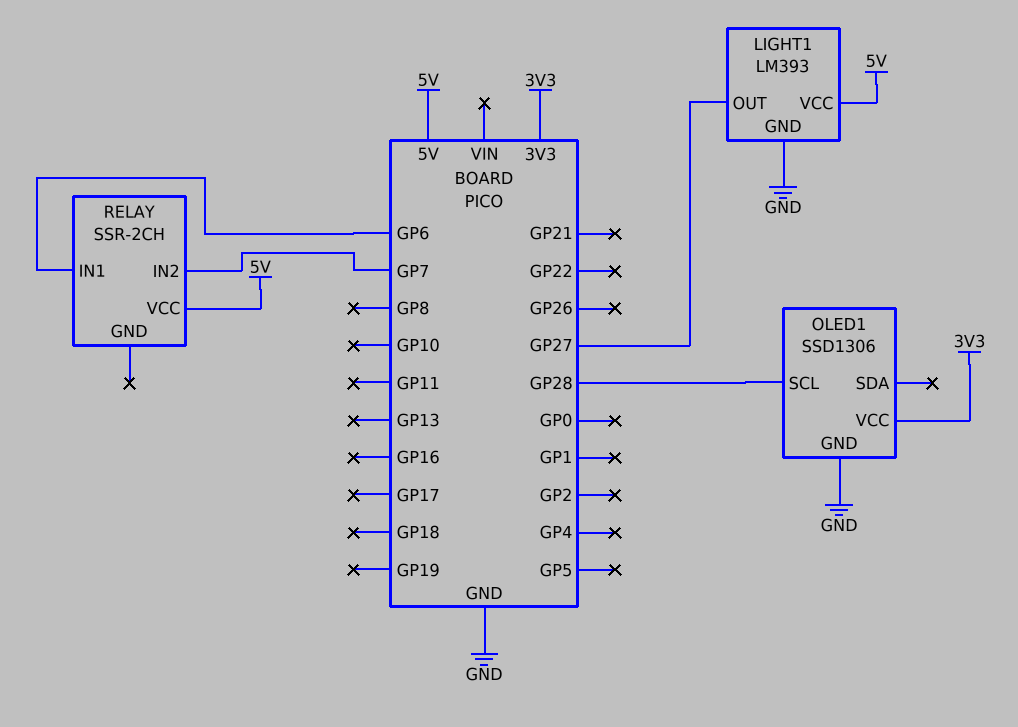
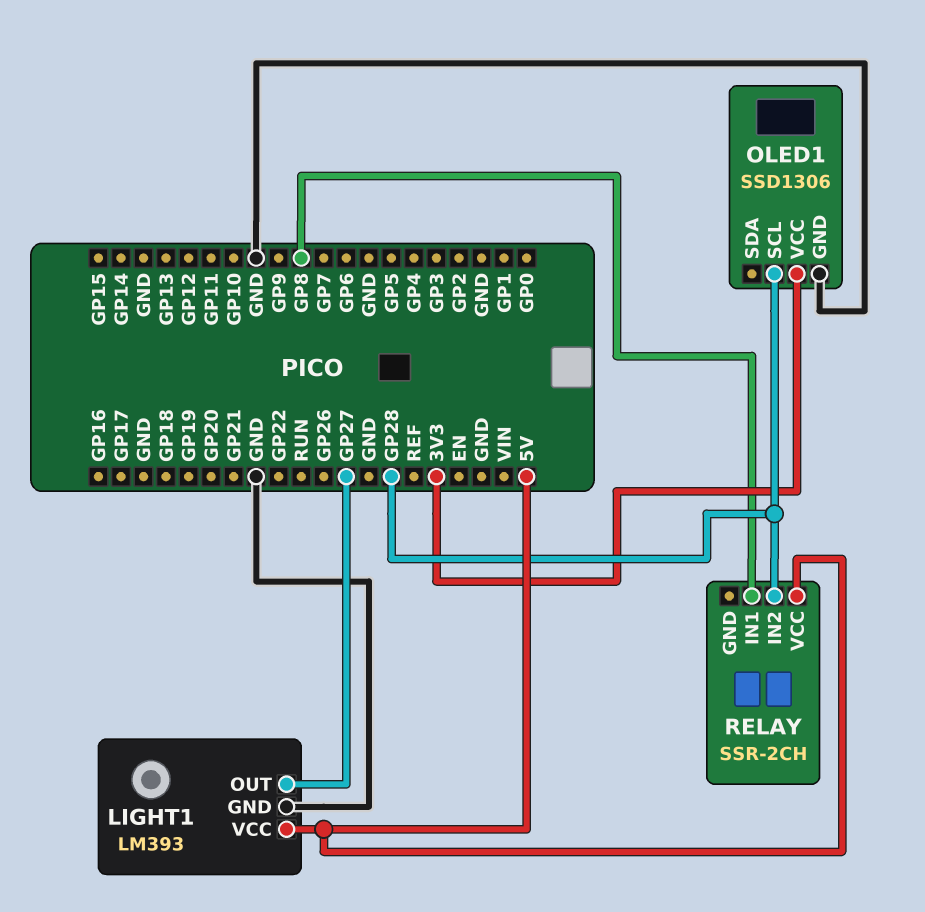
RELAY pin IN1: GP6 -> GP8
RELAY pin IN2: GP7 -> GP28

